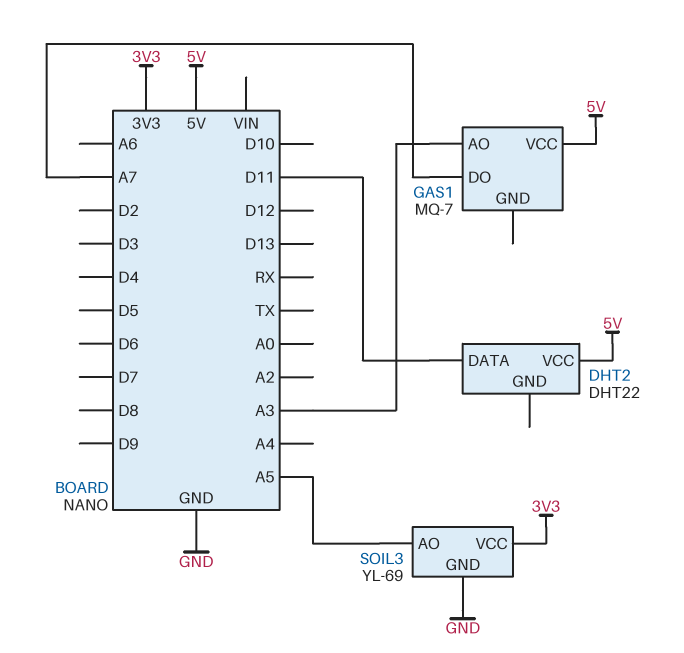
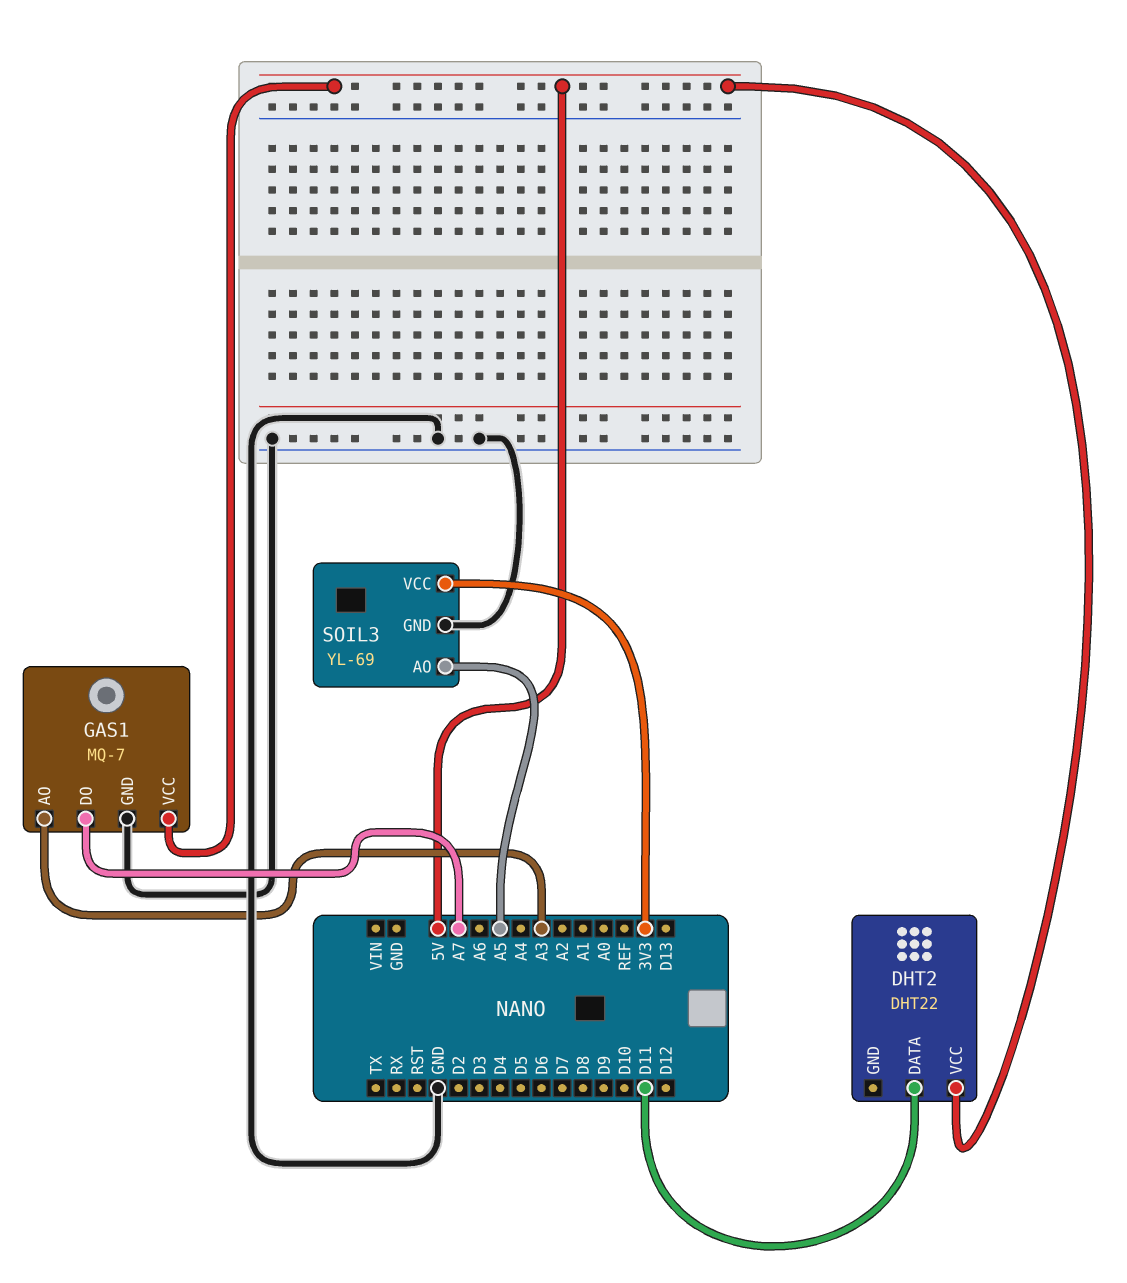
GAS1 pin GND: none -> GND

